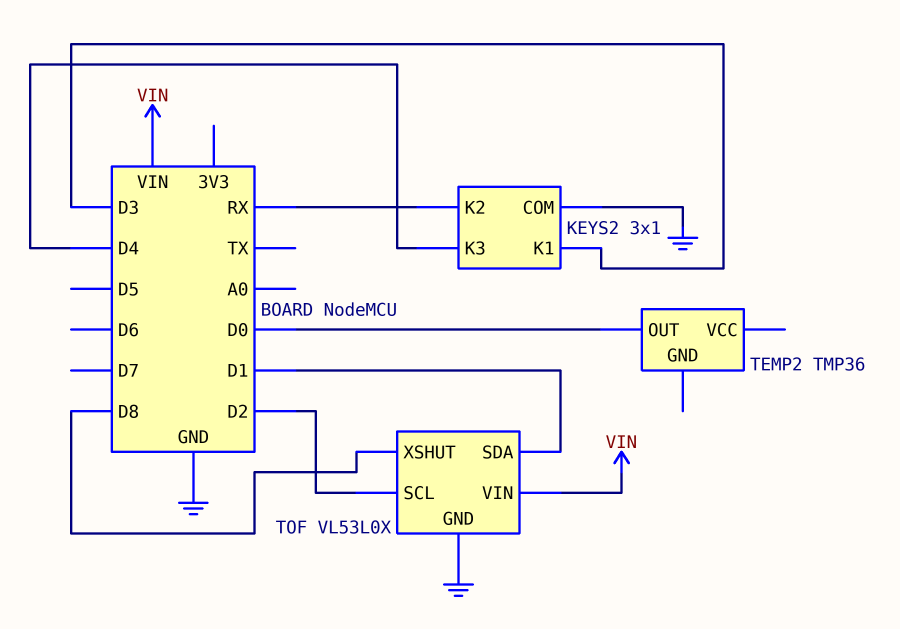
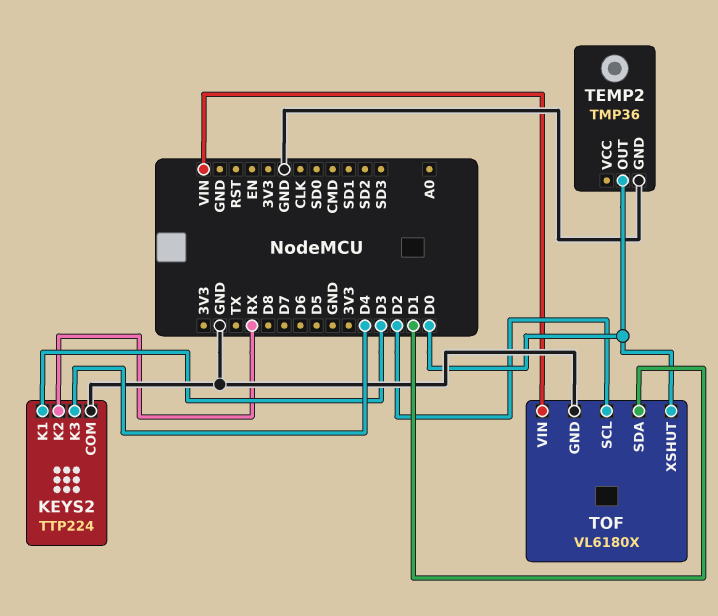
KEYS2: 3x1 -> TTP224
TEMP2 pin GND: none -> GND
TOF: VL53L0X -> VL6180X
TOF pin XSHUT: D8 -> D0

